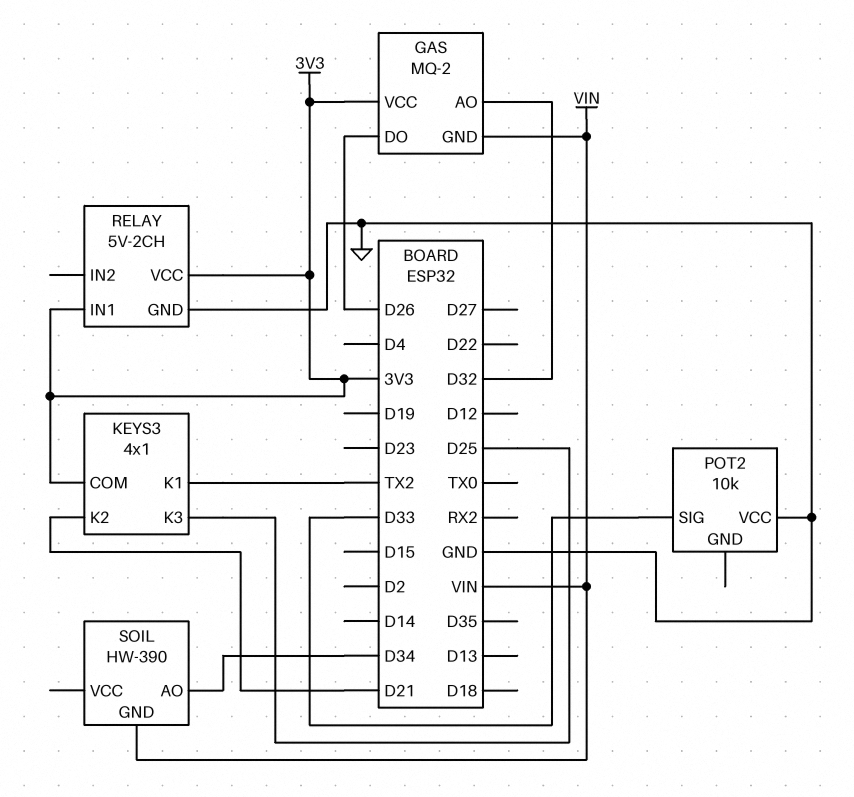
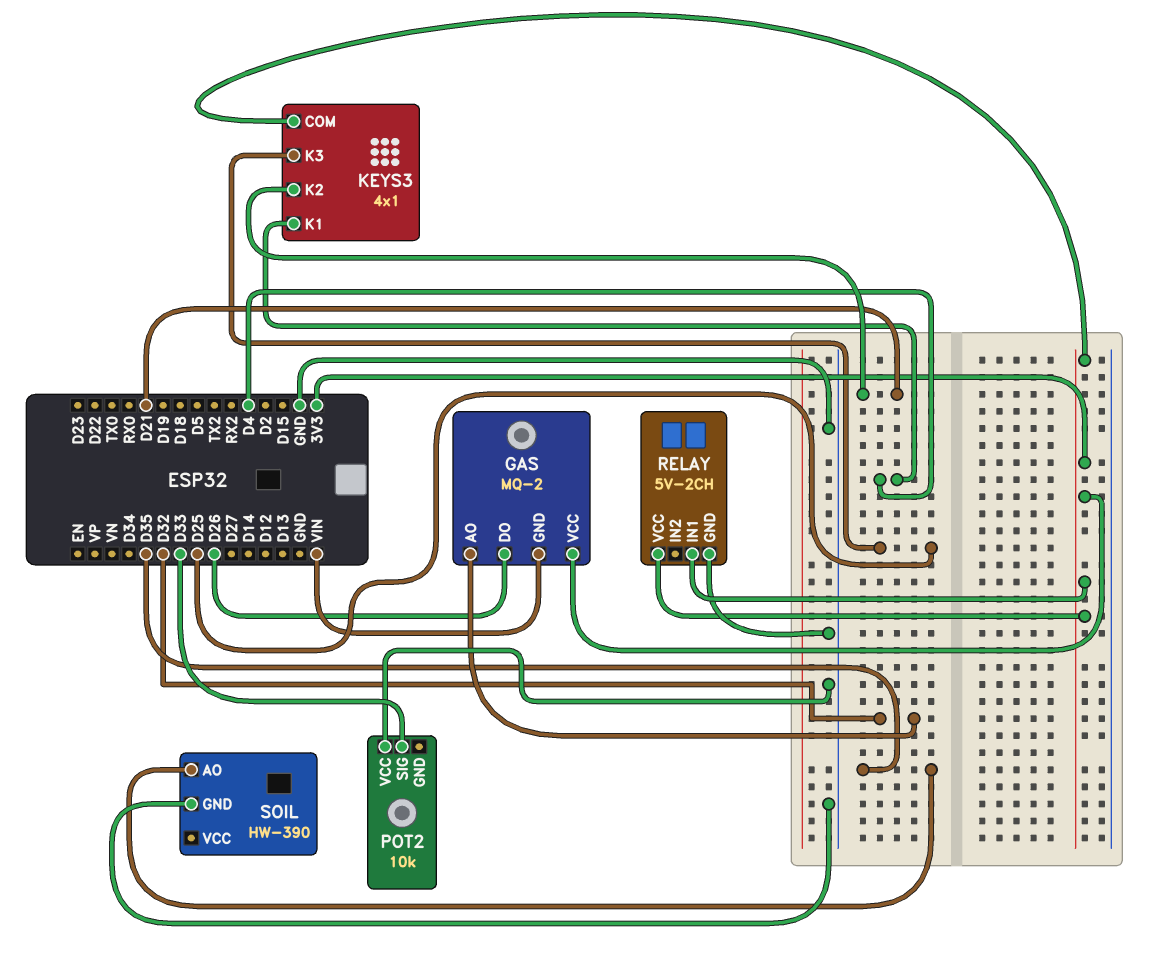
KEYS3 pin K1: TX2 -> D4
SOIL pin AO: D34 -> D35
SOIL pin GND: VIN -> GND

